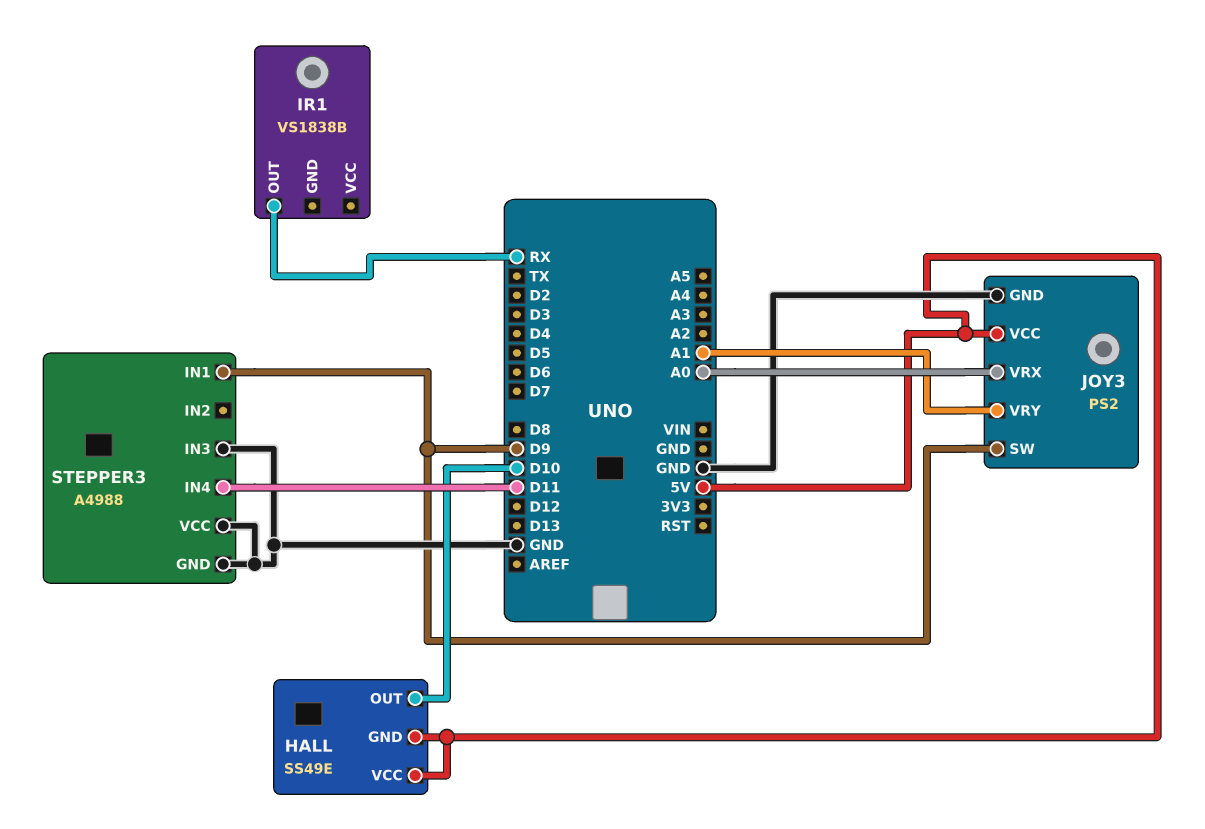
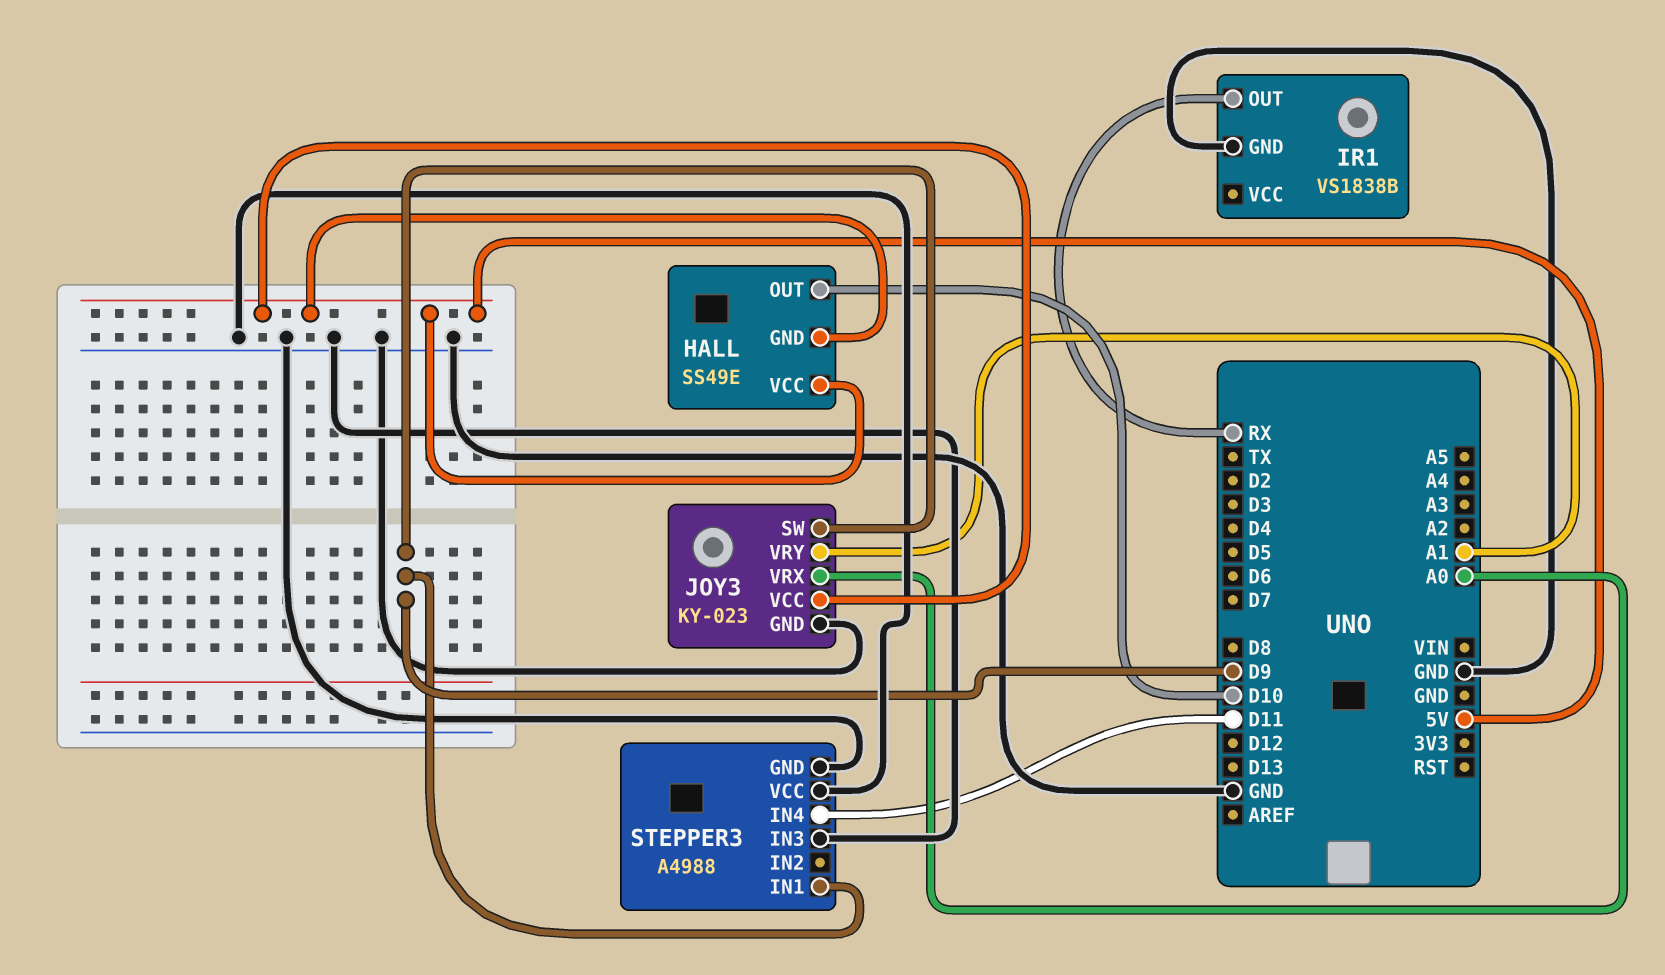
IR1 pin GND: none -> GND
JOY3: PS2 -> KY-023

